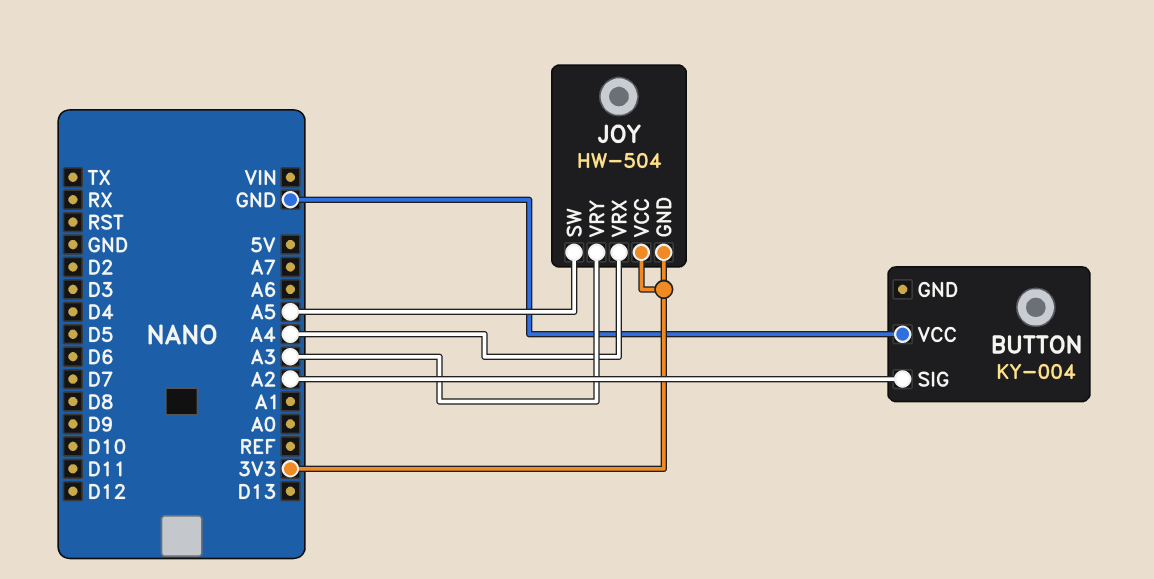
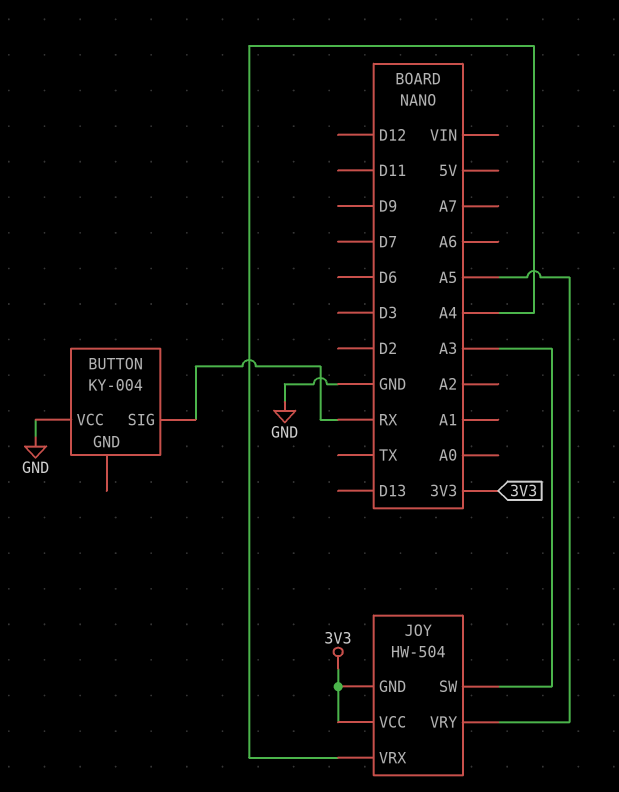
BUTTON pin SIG: A2 -> RX
JOY pin SW: A5 -> A3
JOY pin VRY: A3 -> A5

